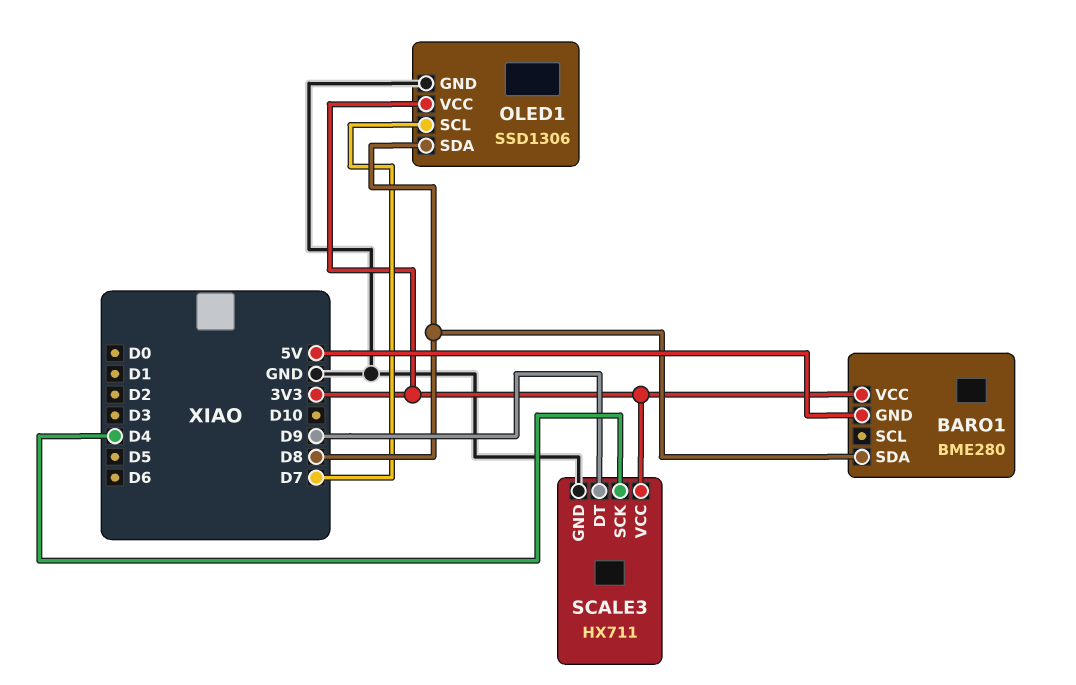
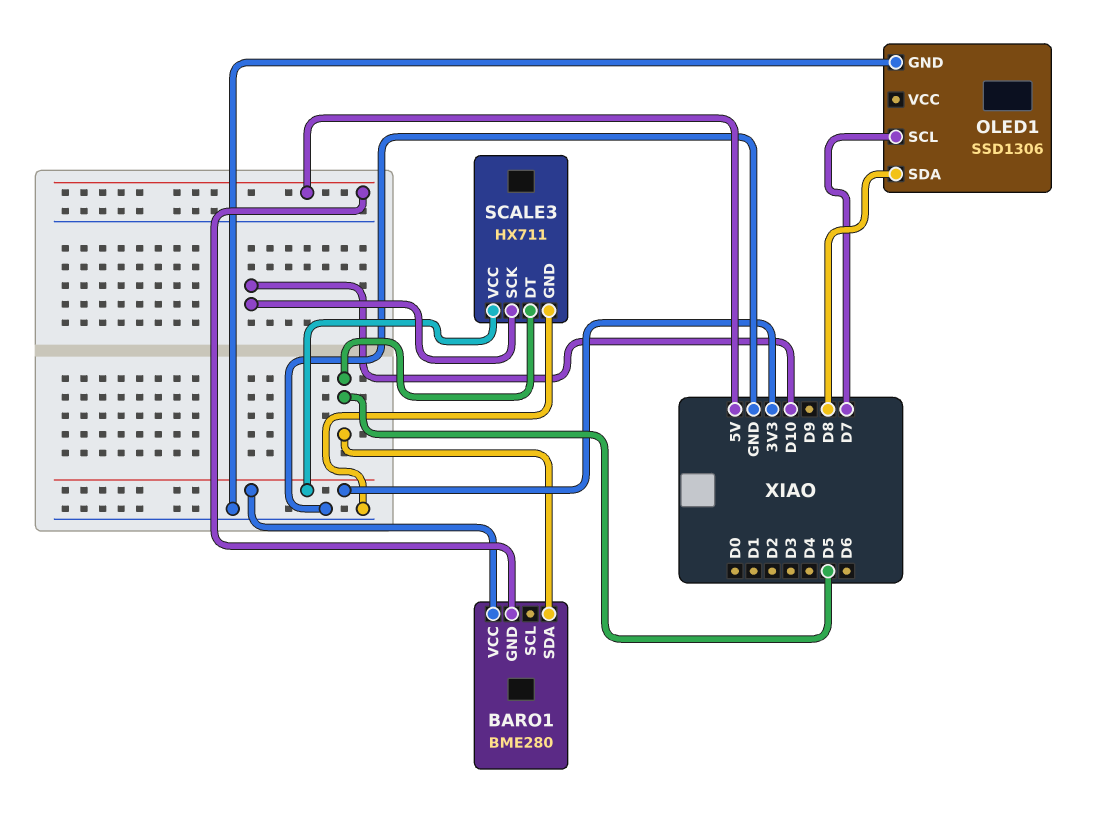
BARO1 pin SDA: D8 -> D5
OLED1 pin VCC: 3V3 -> none
SCALE3 pin DT: D9 -> D5
SCALE3 pin SCK: D4 -> D10

